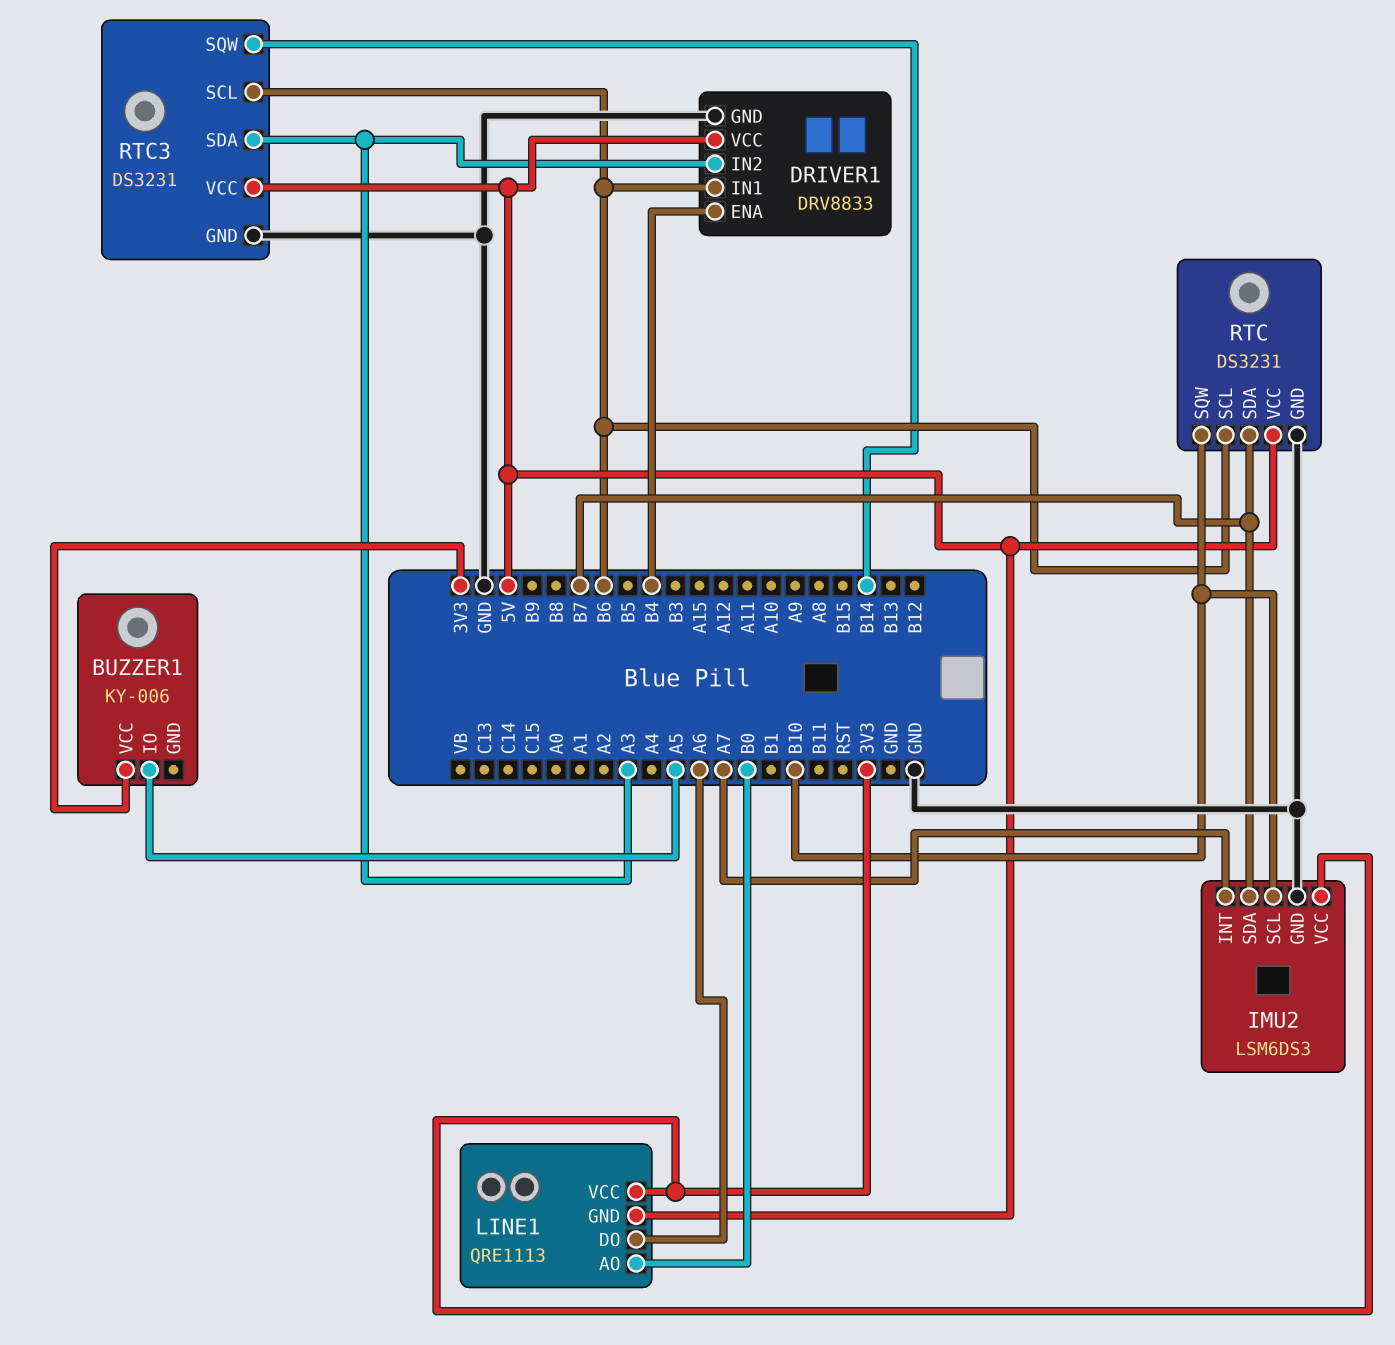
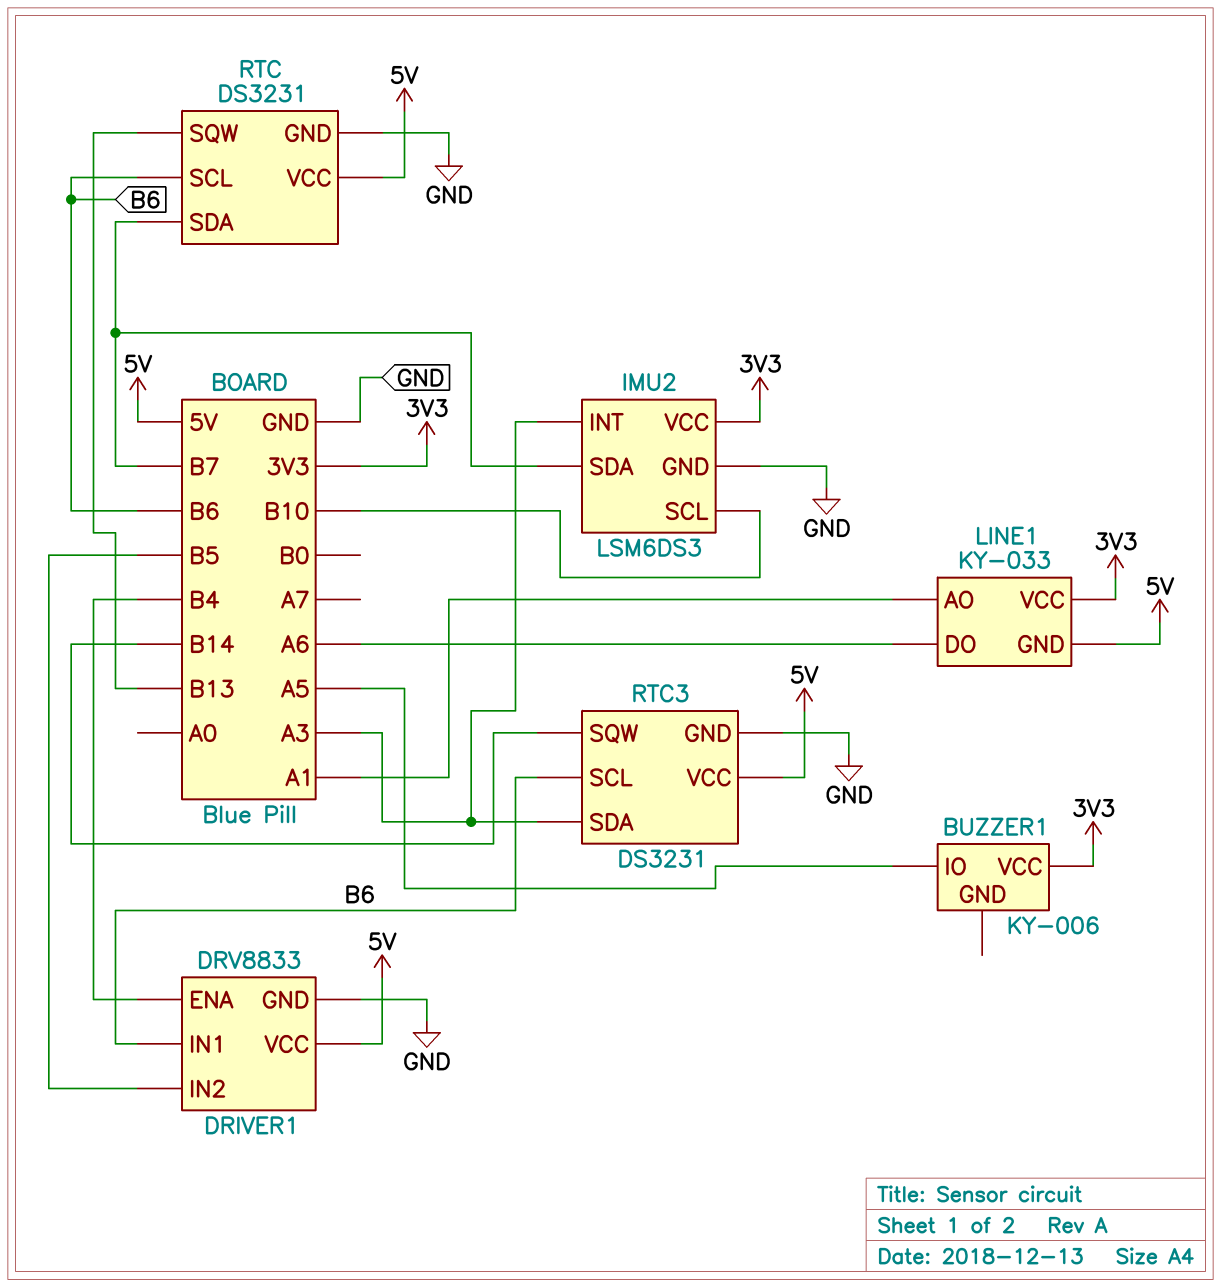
DRIVER1 pin IN2: A3 -> B5
IMU2 pin INT: A7 -> A3
LINE1: QRE1113 -> KY-033
LINE1 pin AO: B0 -> A1
RTC pin SQW: B10 -> B13

